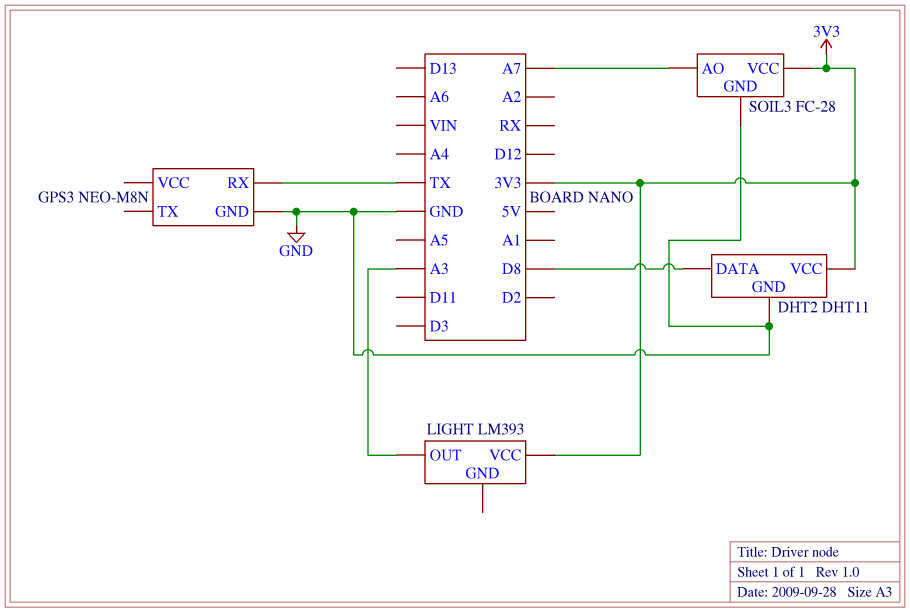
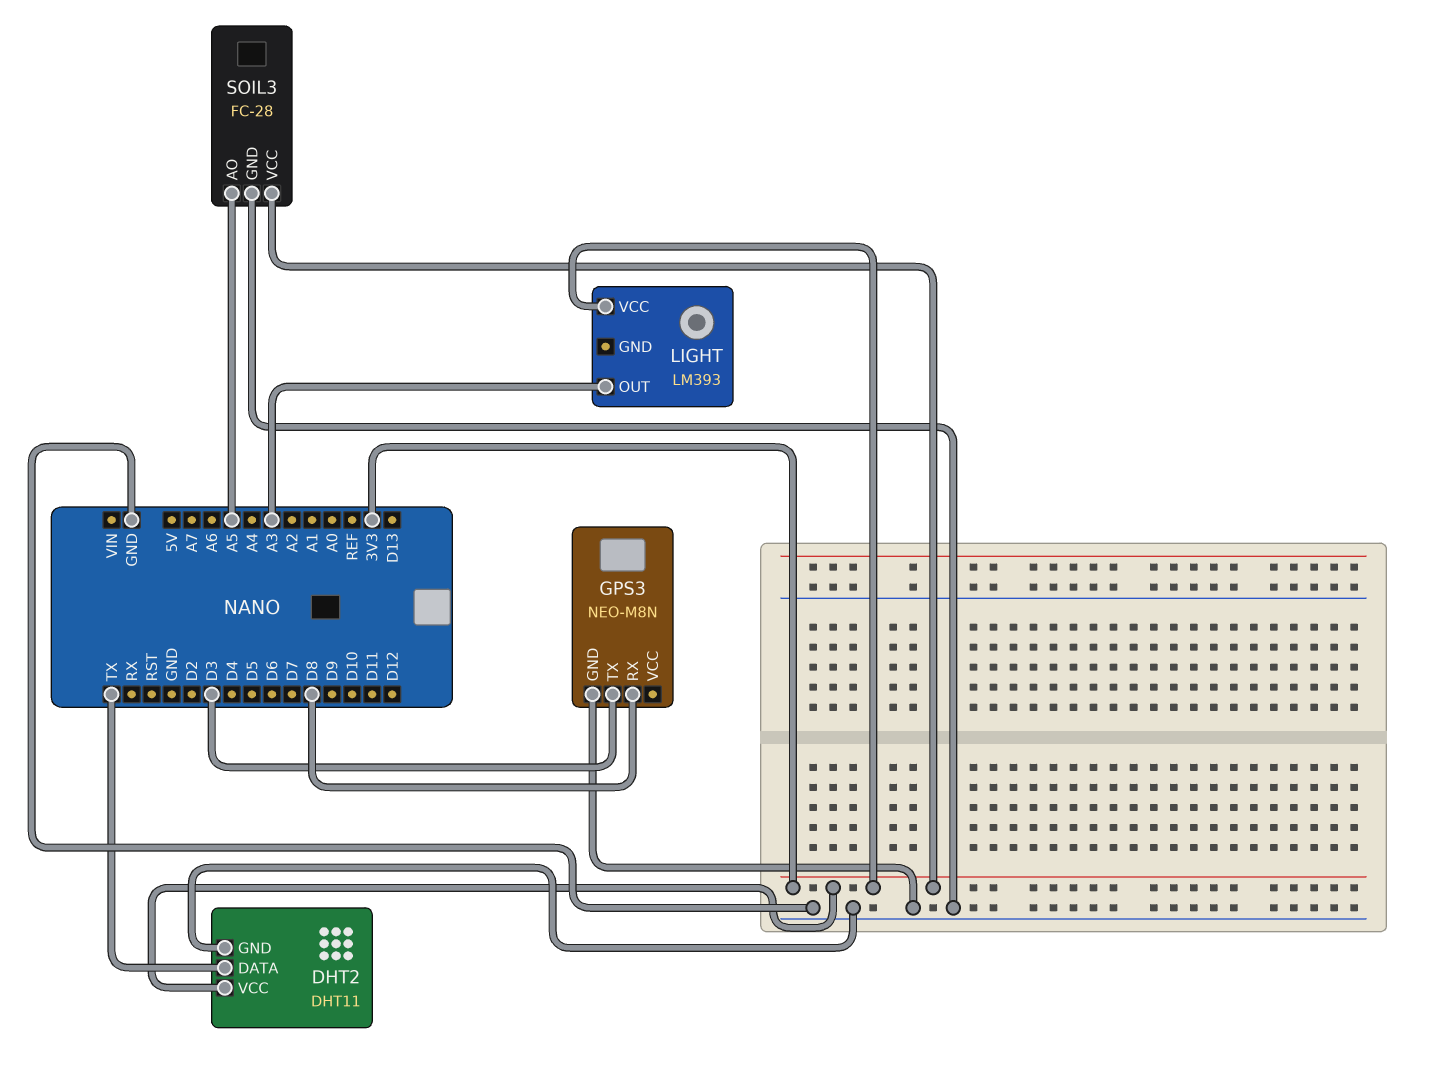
DHT2 pin DATA: D8 -> TX
GPS3 pin RX: TX -> D8
GPS3 pin TX: none -> D3
SOIL3 pin AO: A7 -> A5

